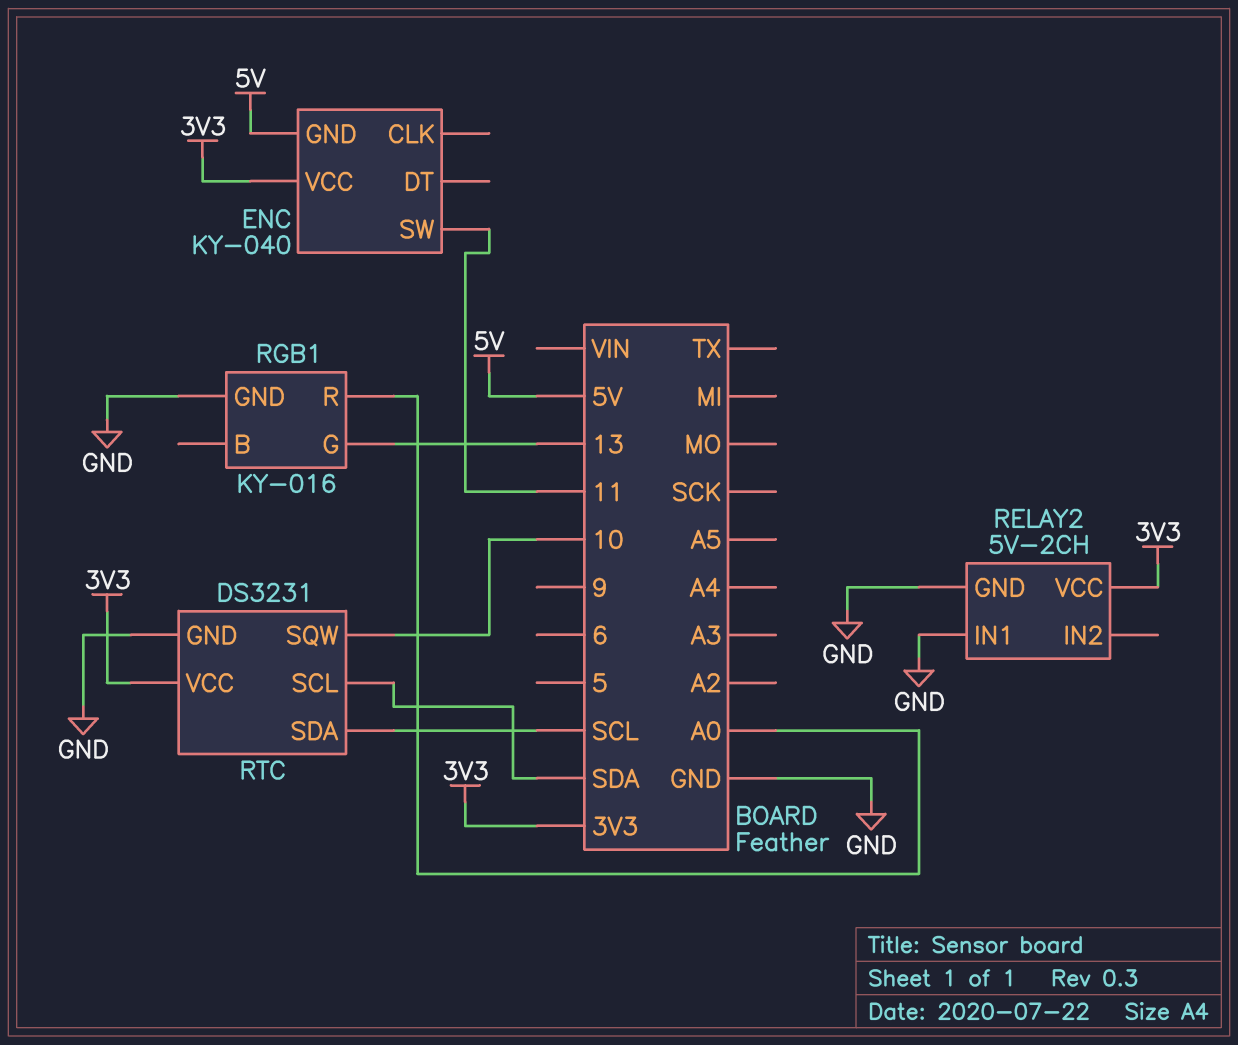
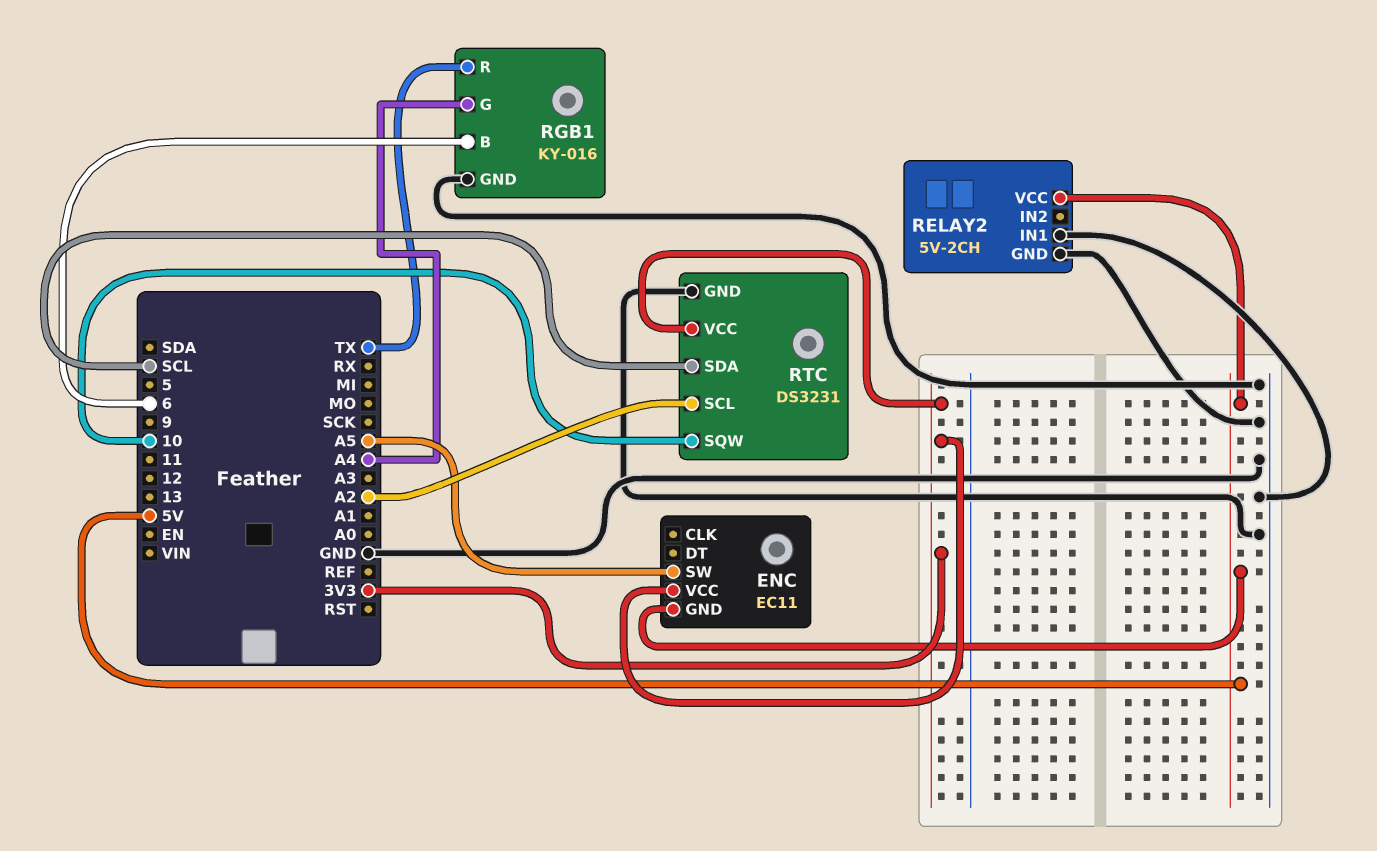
ENC: KY-040 -> EC11
ENC pin SW: 11 -> A5
RELAY2 pin VCC: 3V3 -> 5V
RGB1 pin B: none -> 6
RGB1 pin G: 13 -> A4
RGB1 pin R: A0 -> TX
RTC pin SCL: SDA -> A2

